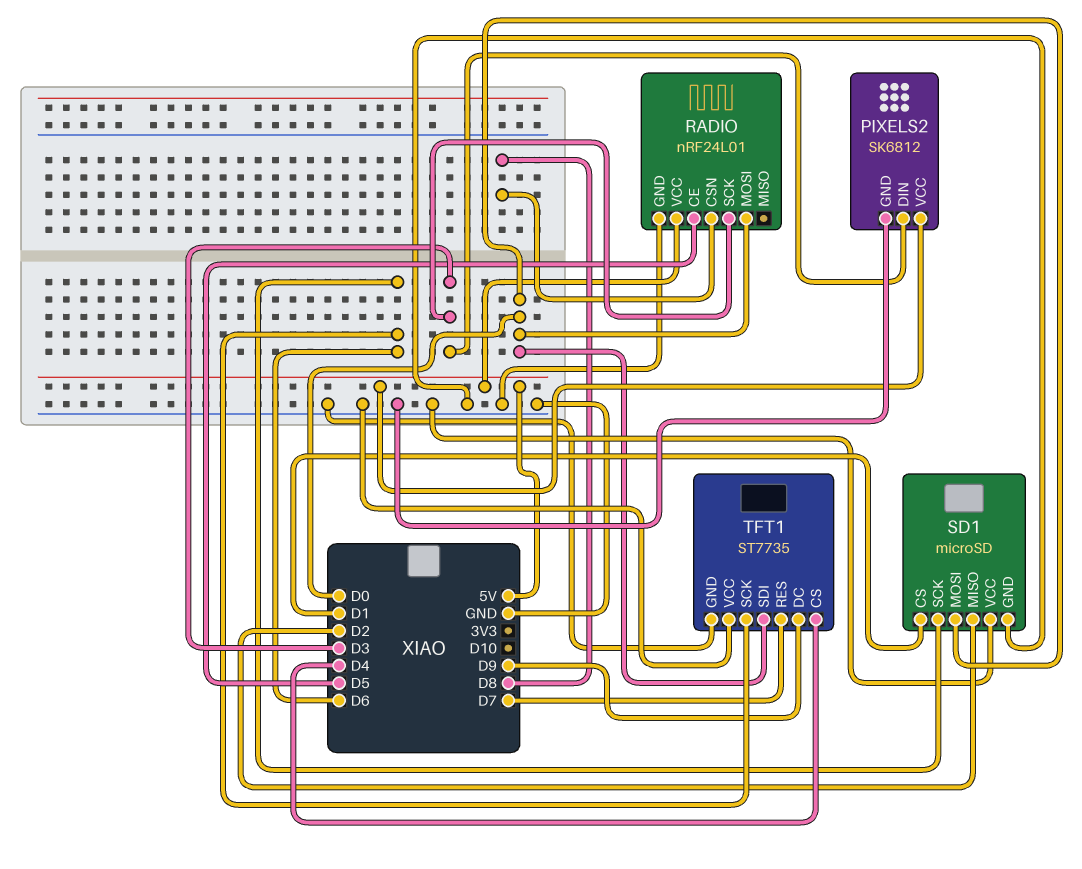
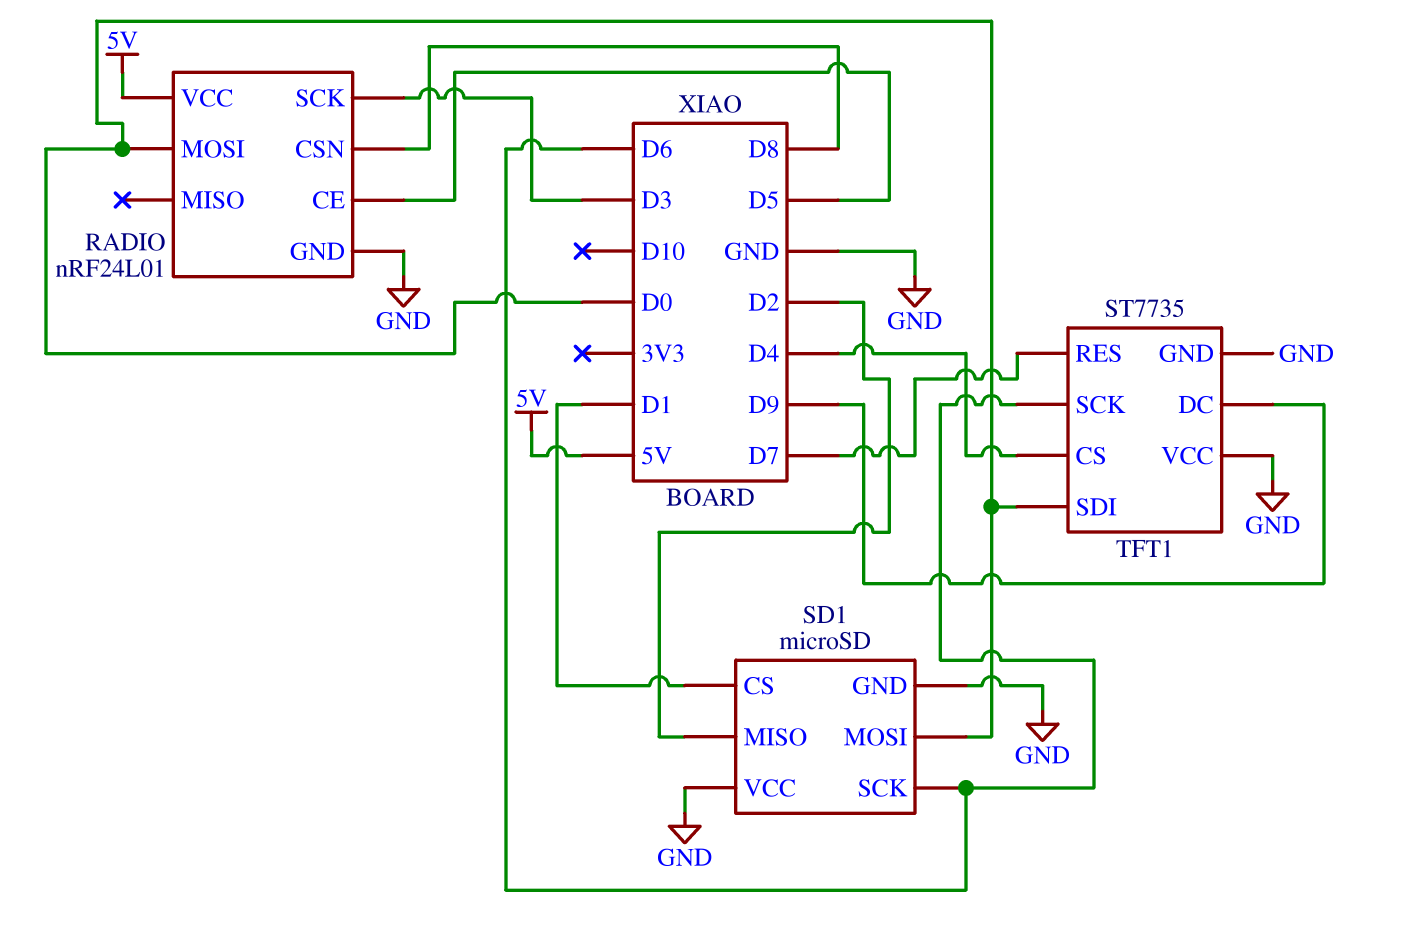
PIXELS2: SK6812 -> none
PIXELS2 pin DIN: D3 -> none
PIXELS2 pin GND: GND -> none
PIXELS2 pin VCC: 5V -> none

